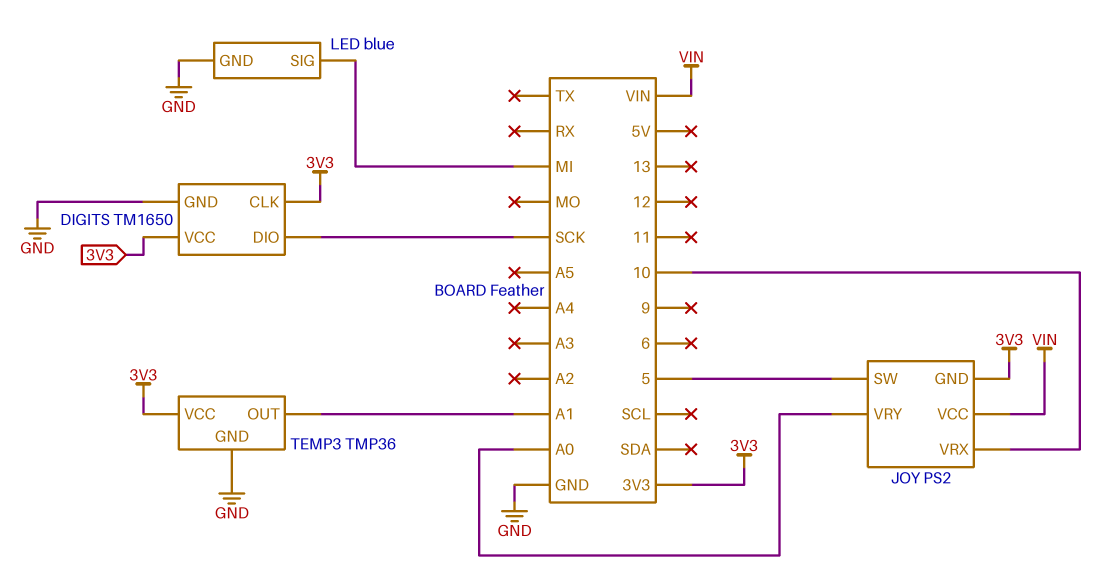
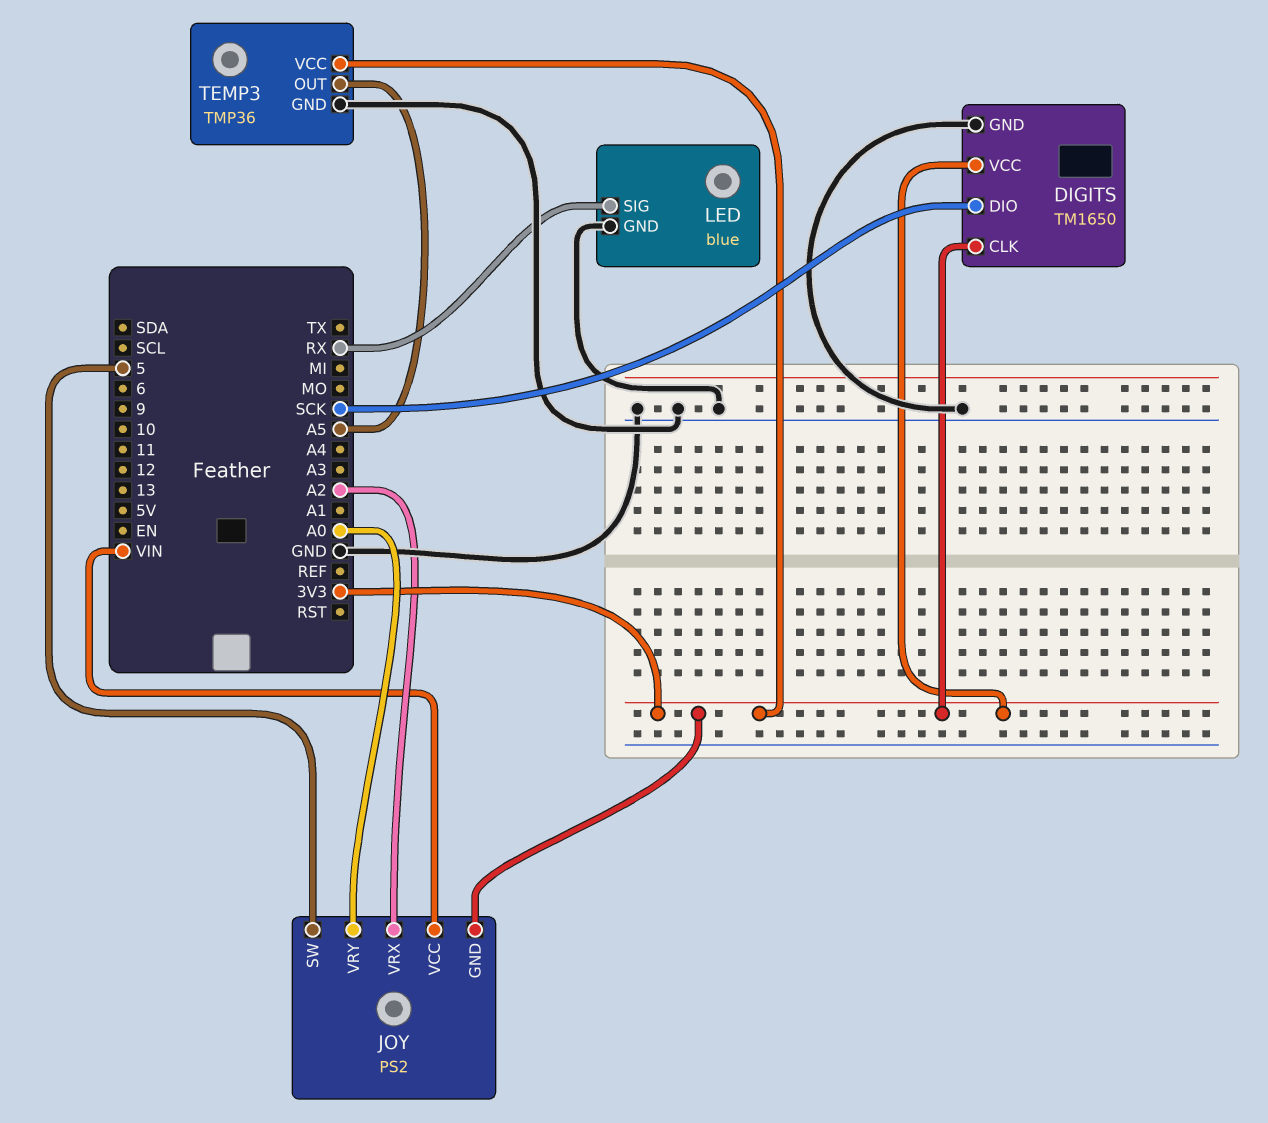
JOY pin VRX: 10 -> A2
LED pin SIG: MI -> RX
TEMP3 pin OUT: A1 -> A5

